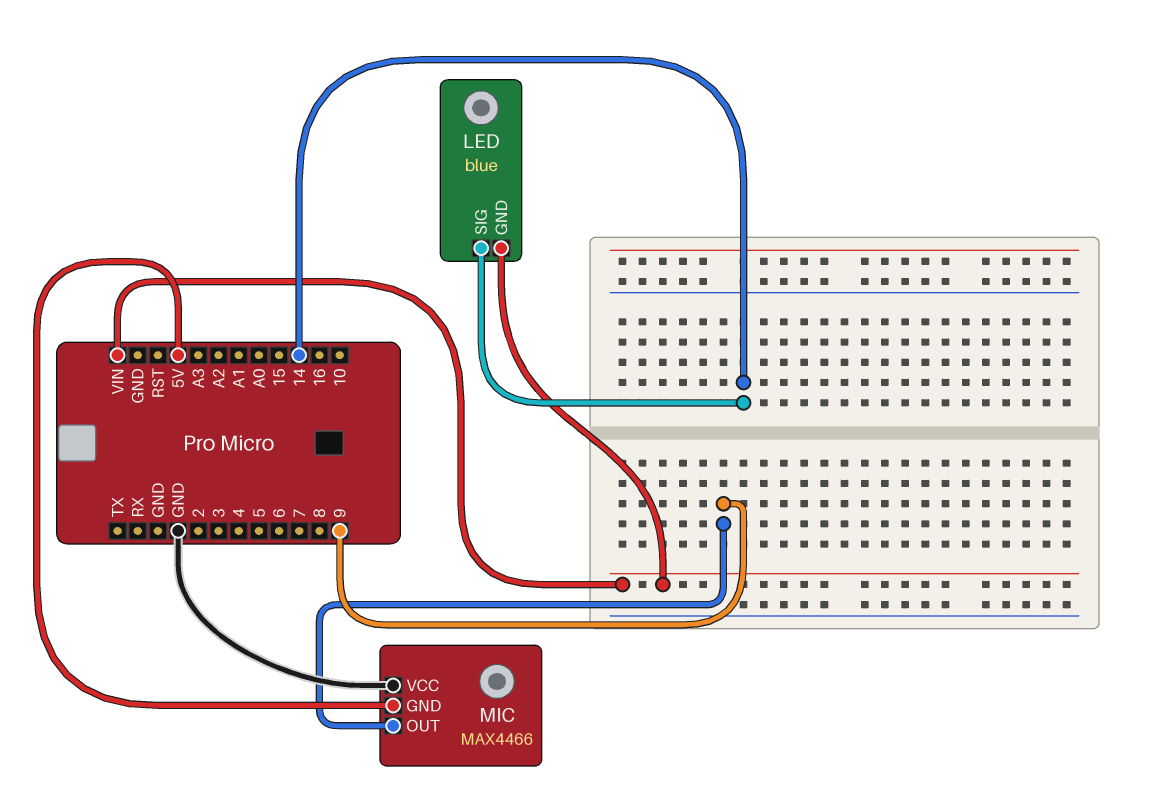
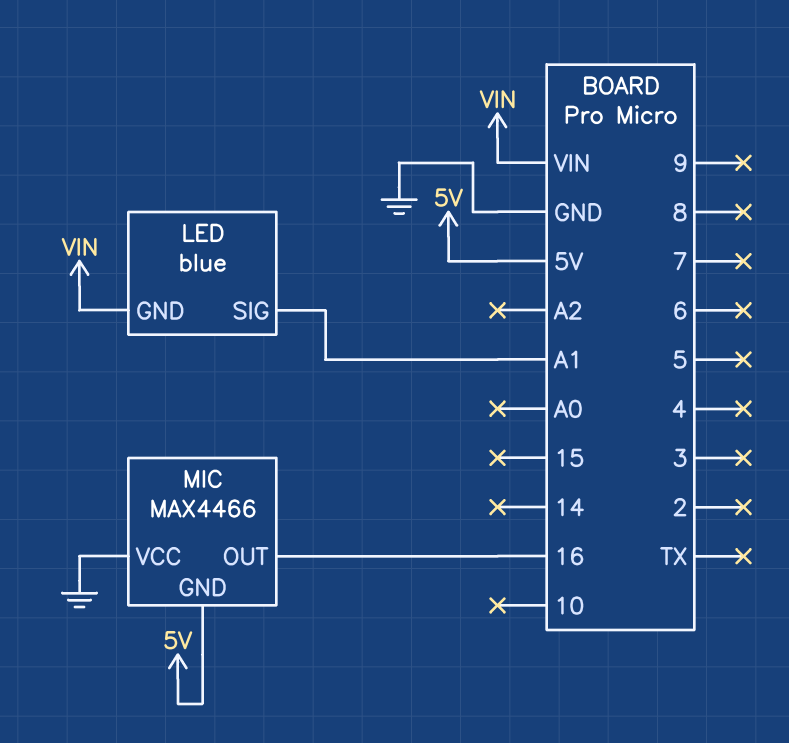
LED pin SIG: 14 -> A1
MIC pin OUT: 9 -> 16

